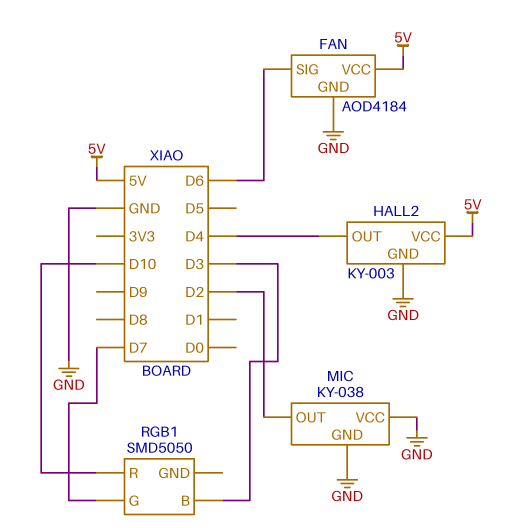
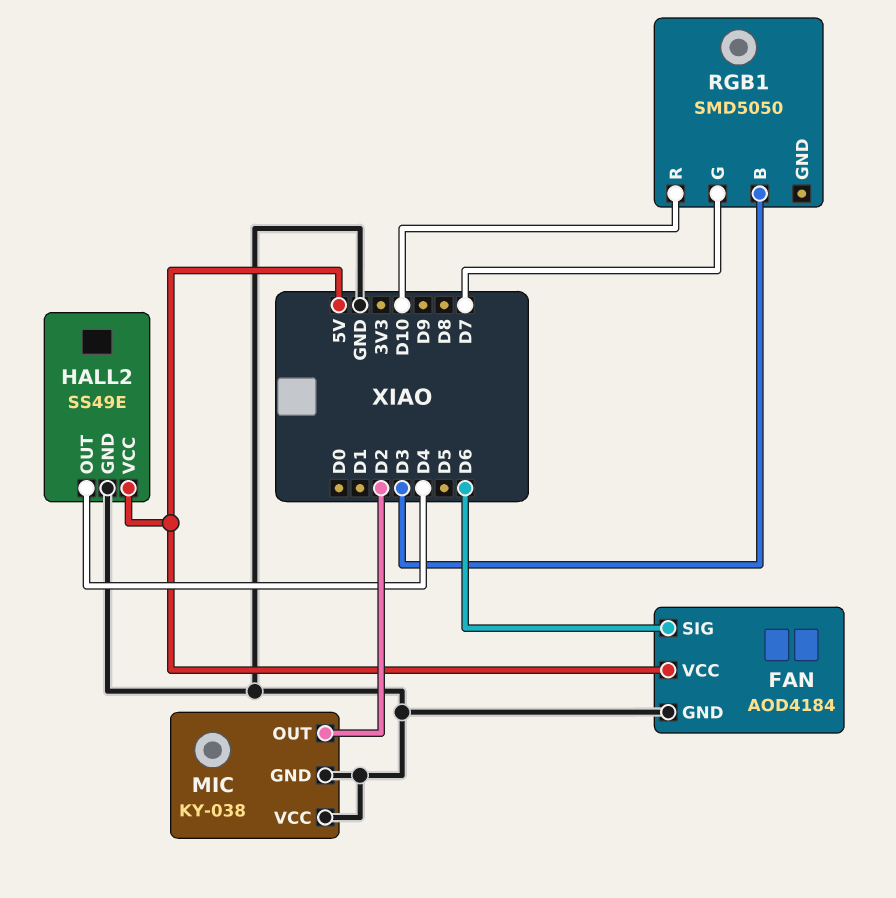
HALL2: KY-003 -> SS49E

